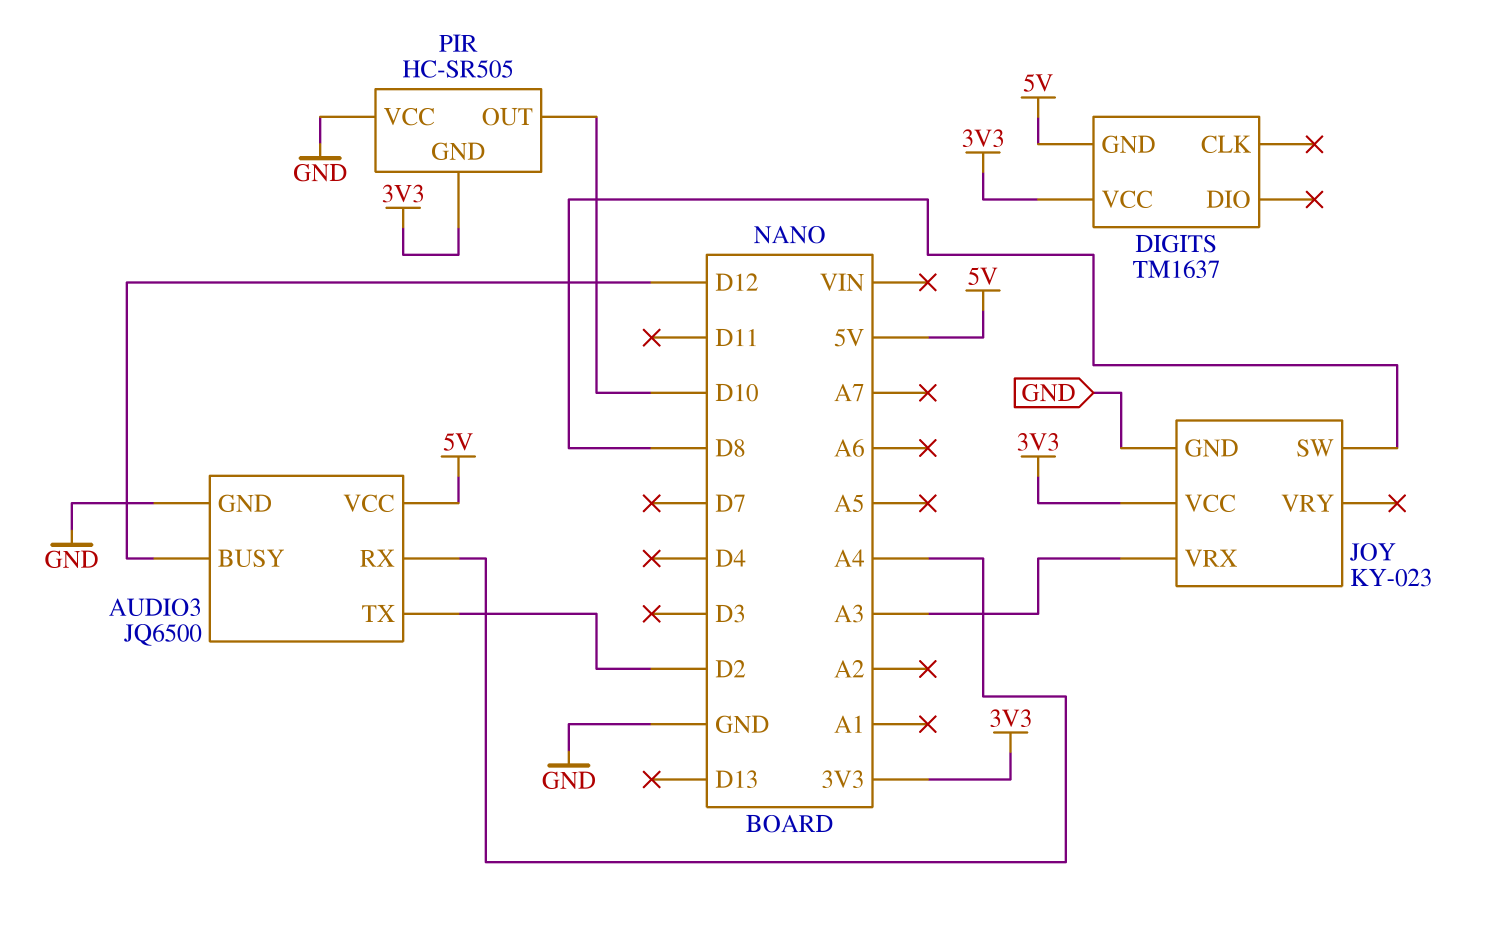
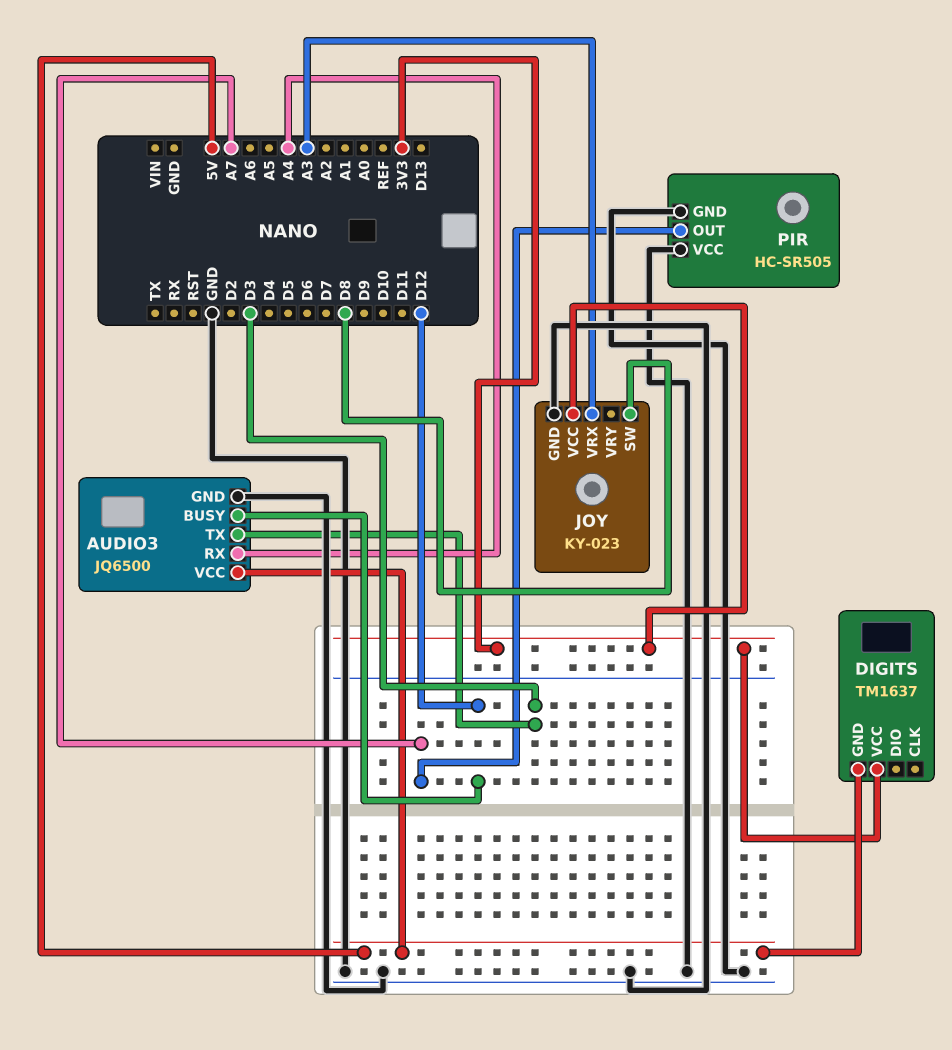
AUDIO3 pin TX: D2 -> D3
PIR pin GND: 3V3 -> GND
PIR pin OUT: D10 -> A7

